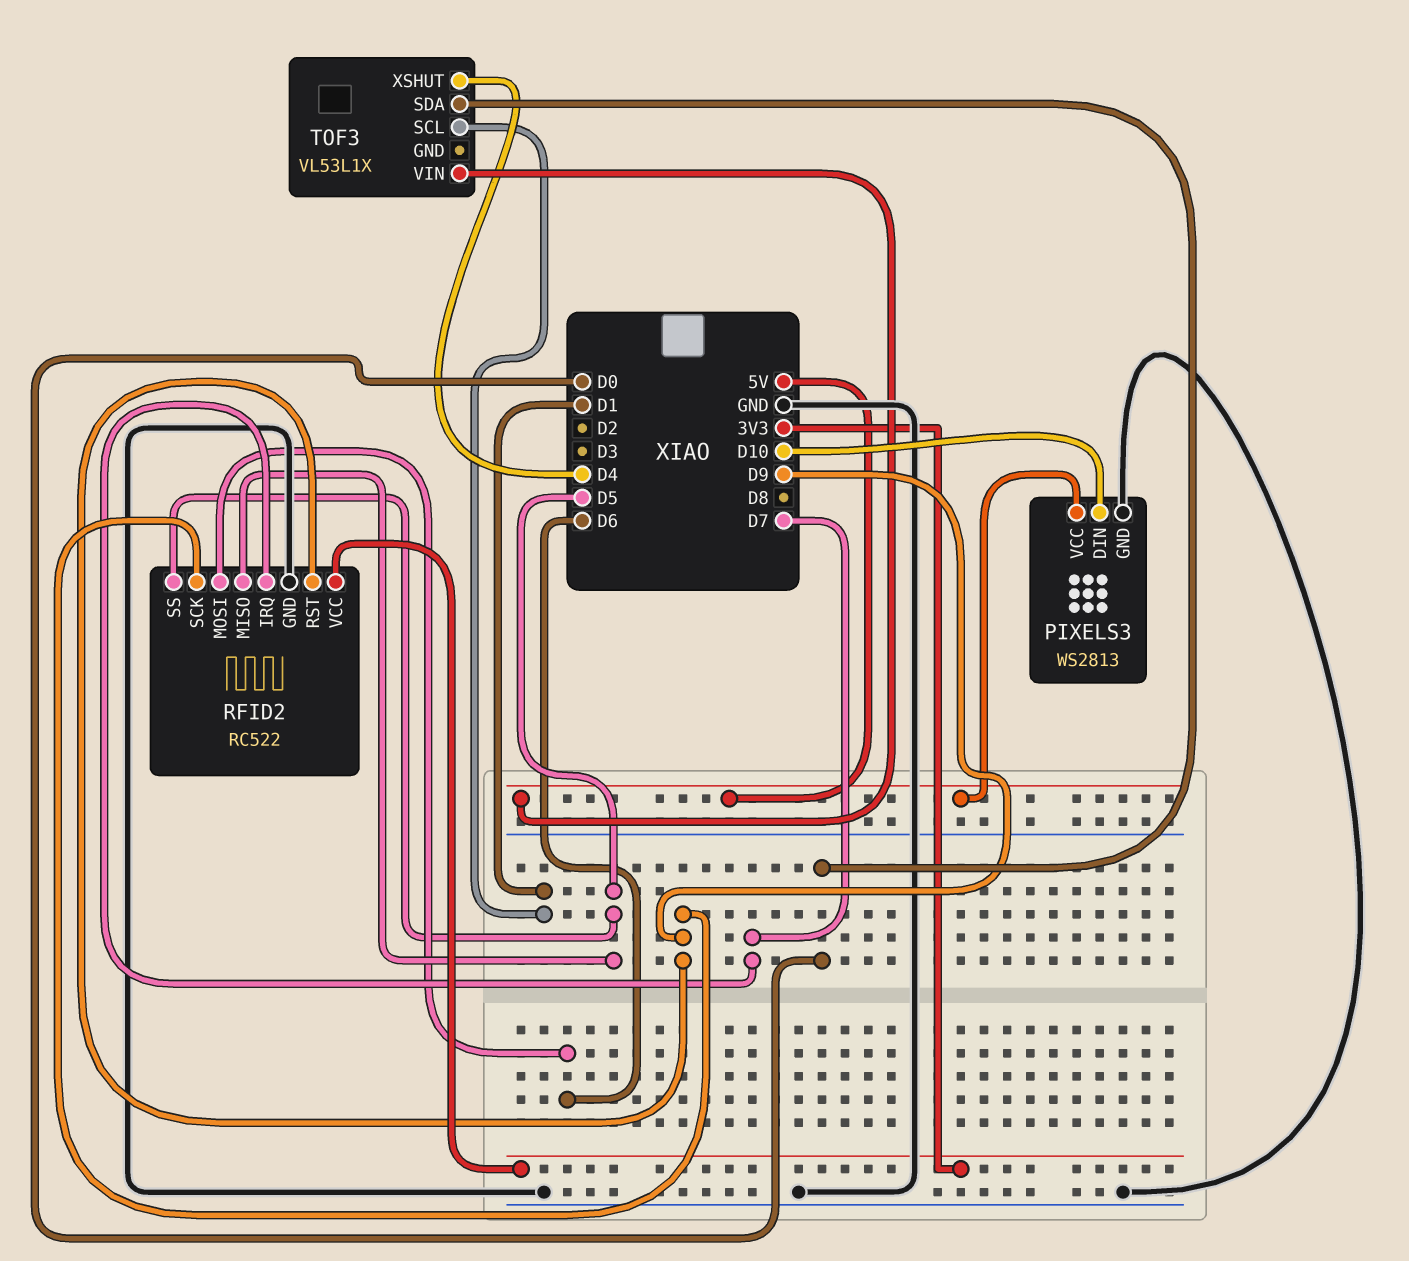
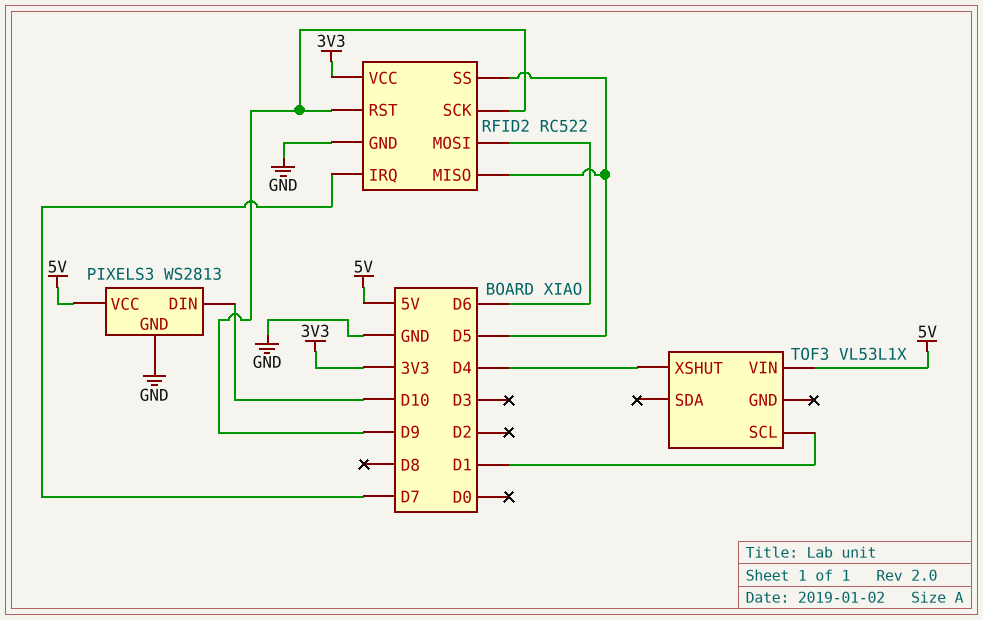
TOF3 pin SDA: D0 -> none

